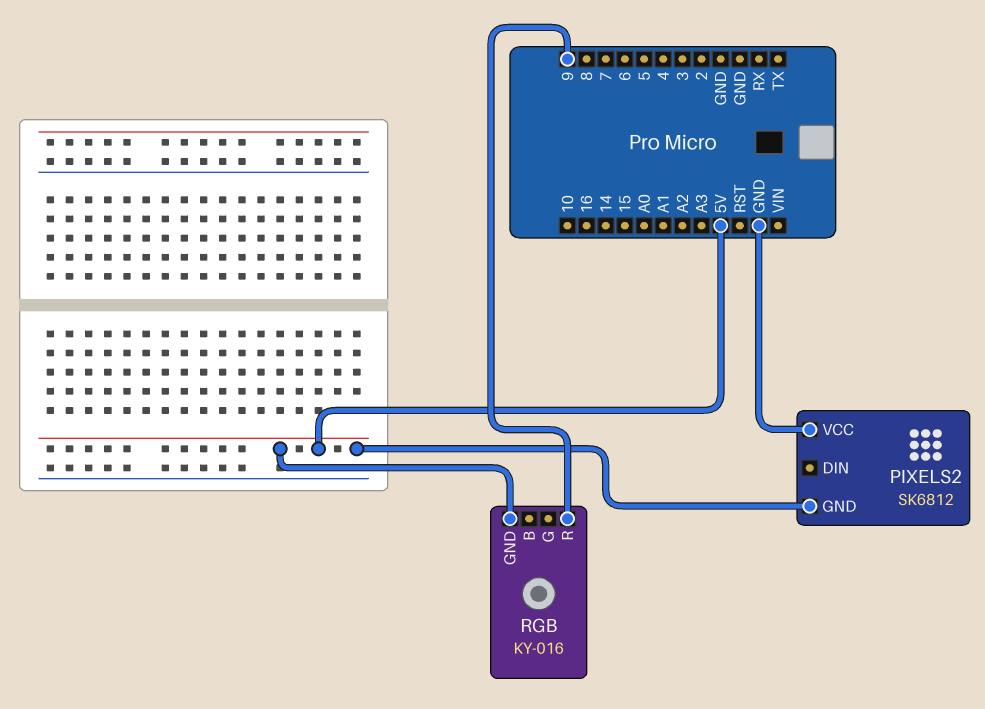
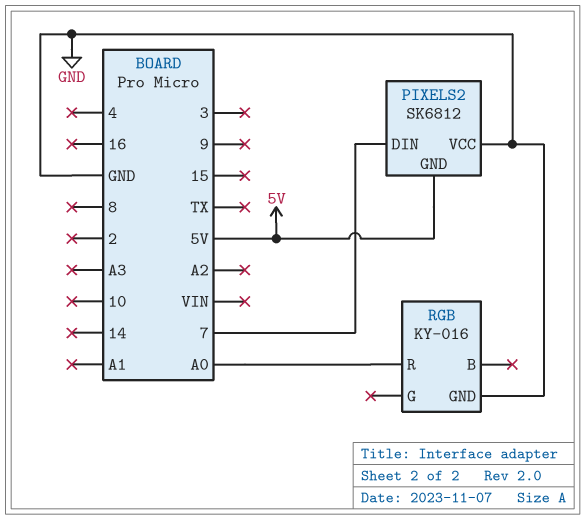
PIXELS2 pin DIN: none -> 7
RGB pin GND: 5V -> GND
RGB pin R: 9 -> A0

